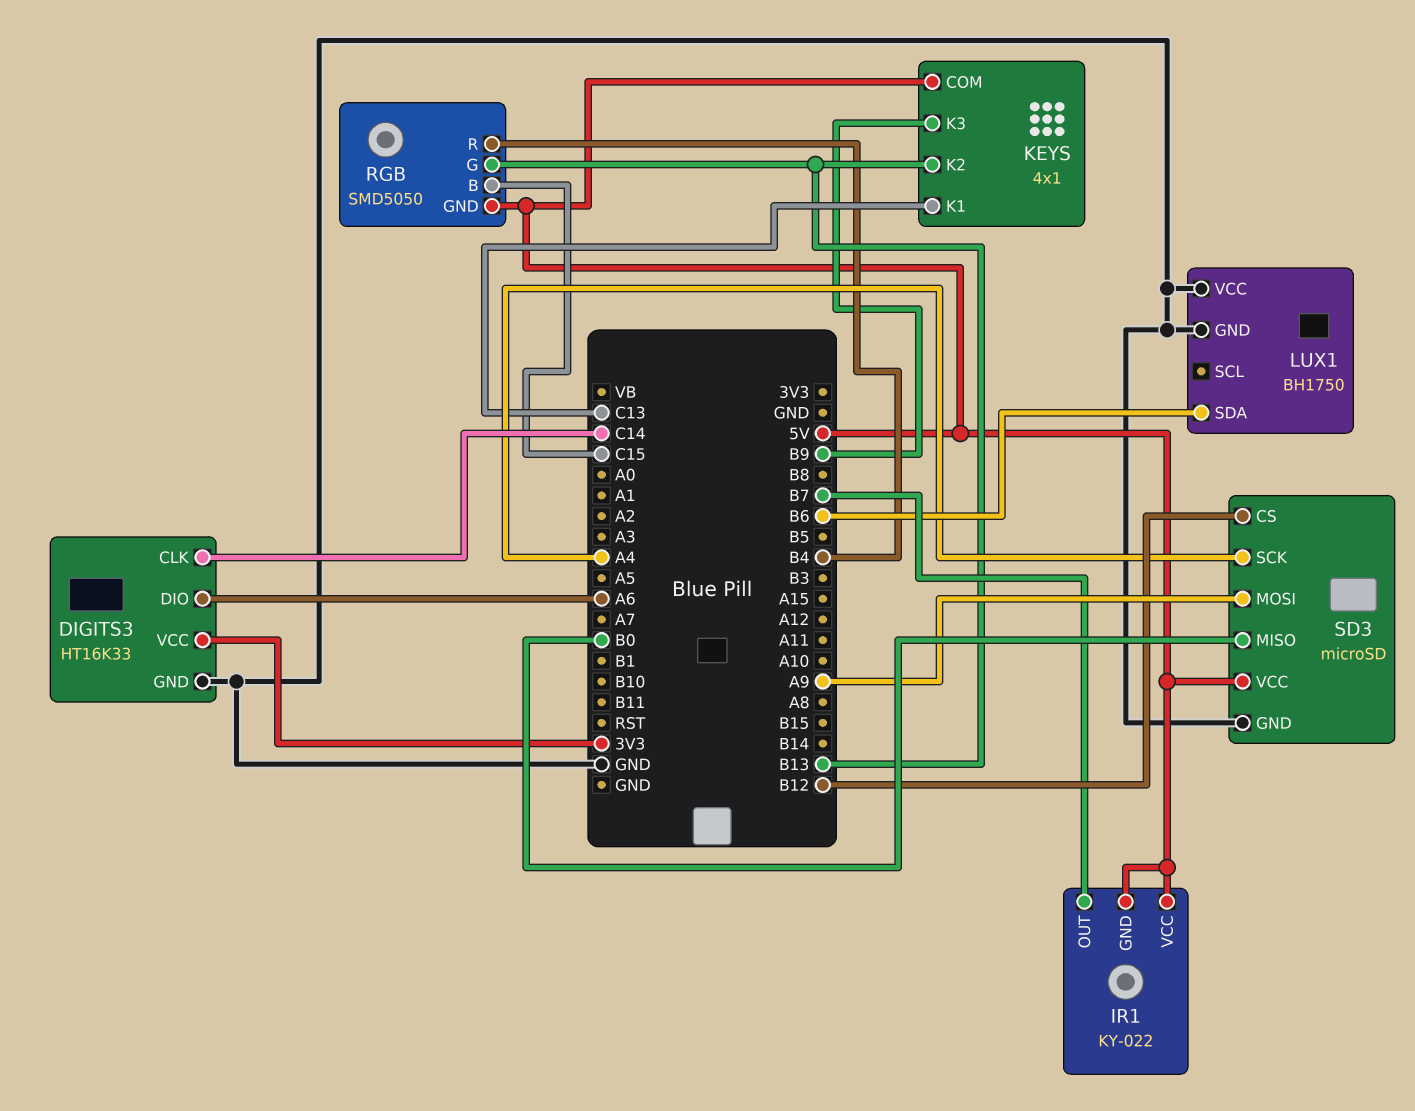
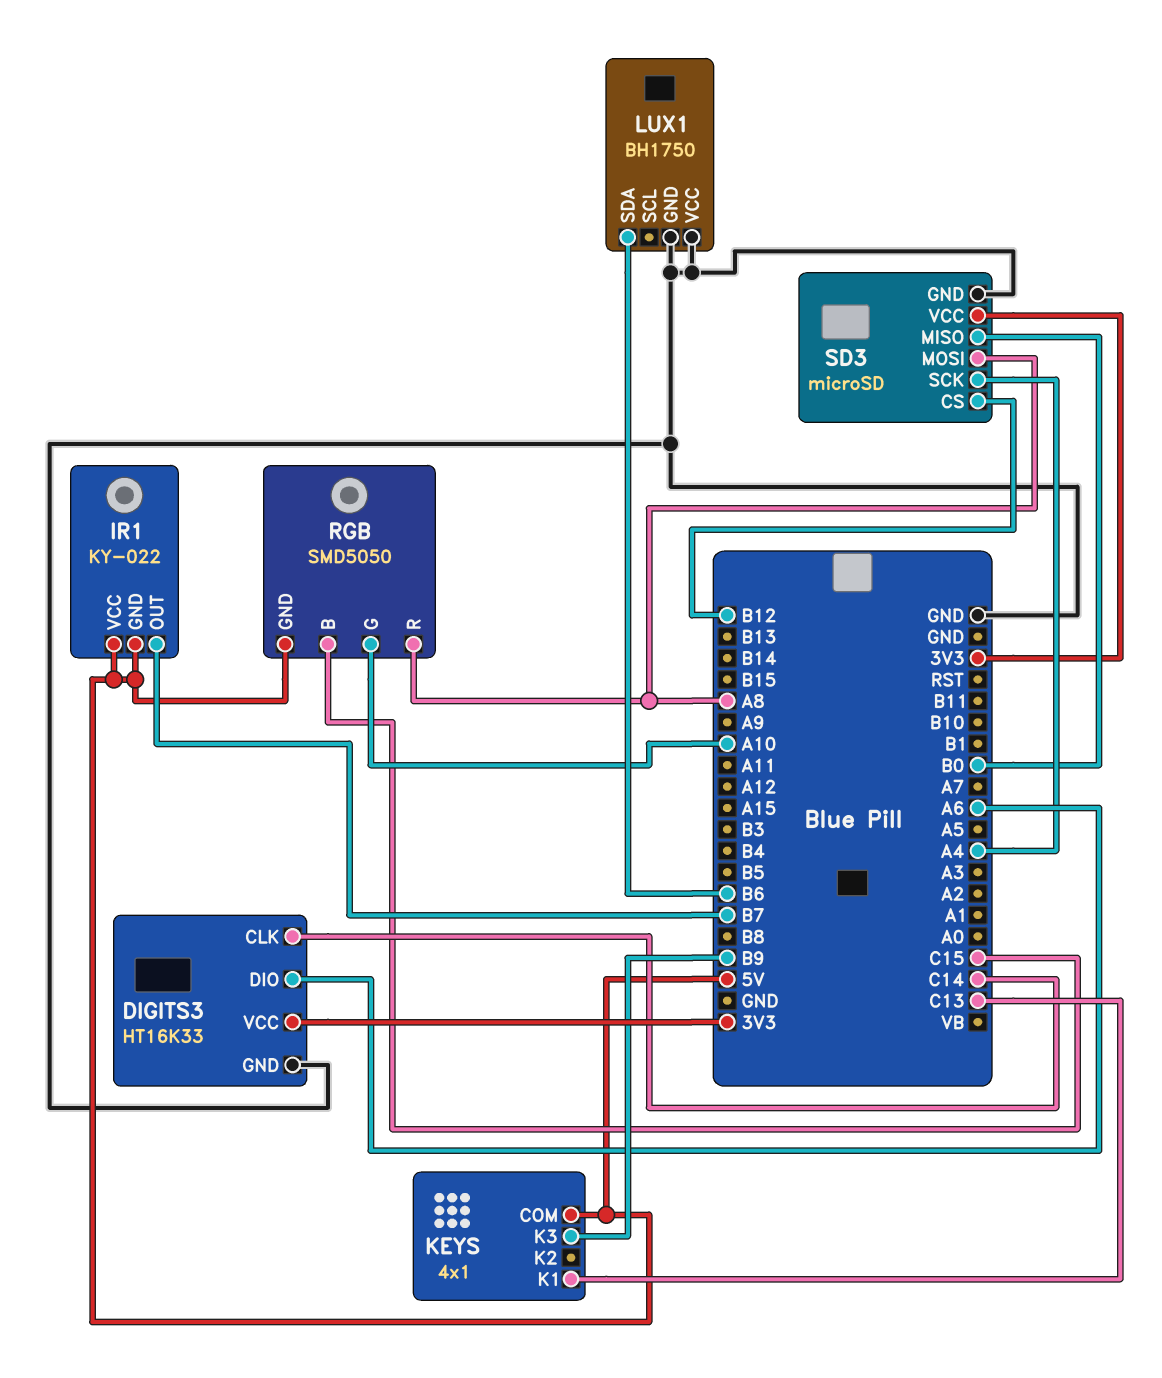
KEYS pin K2: B13 -> none
RGB pin G: B13 -> A10
RGB pin R: B4 -> A8
SD3 pin MOSI: A9 -> A8
SD3 pin VCC: 5V -> 3V3

